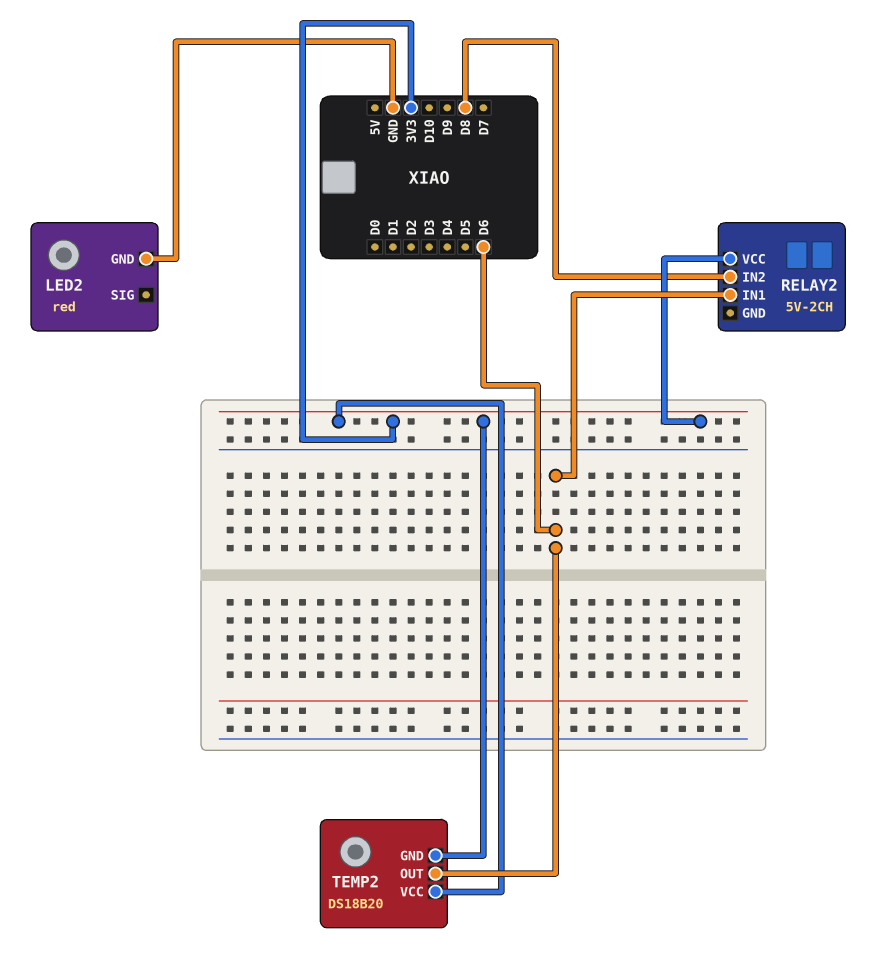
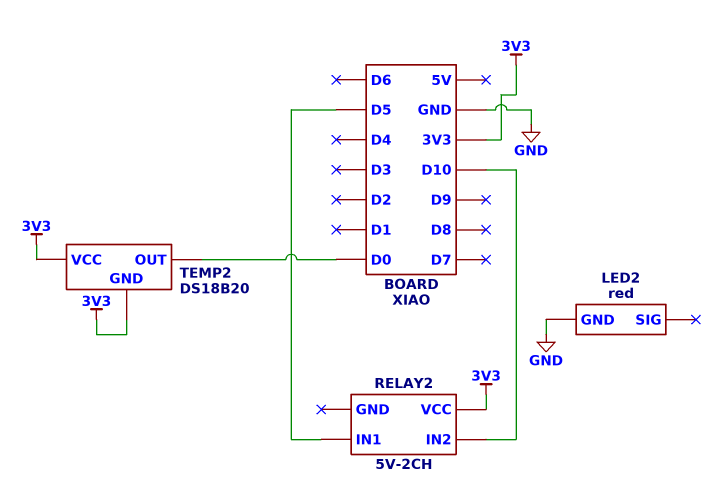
RELAY2 pin IN1: D6 -> D5
RELAY2 pin IN2: D8 -> D10
TEMP2 pin OUT: D6 -> D0

